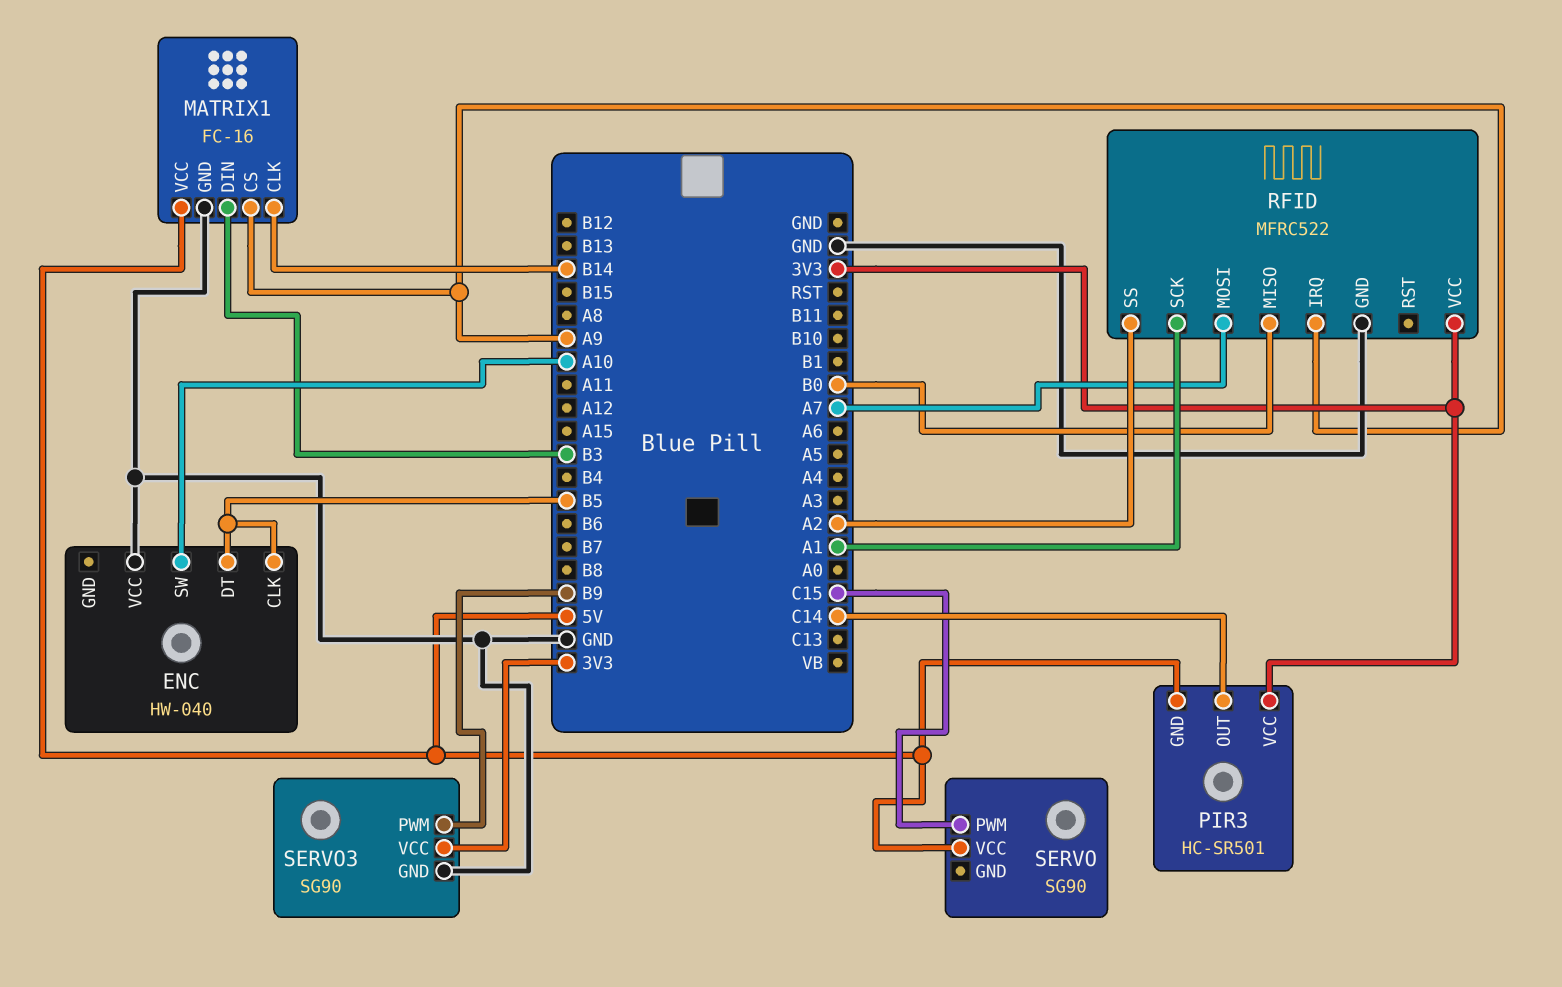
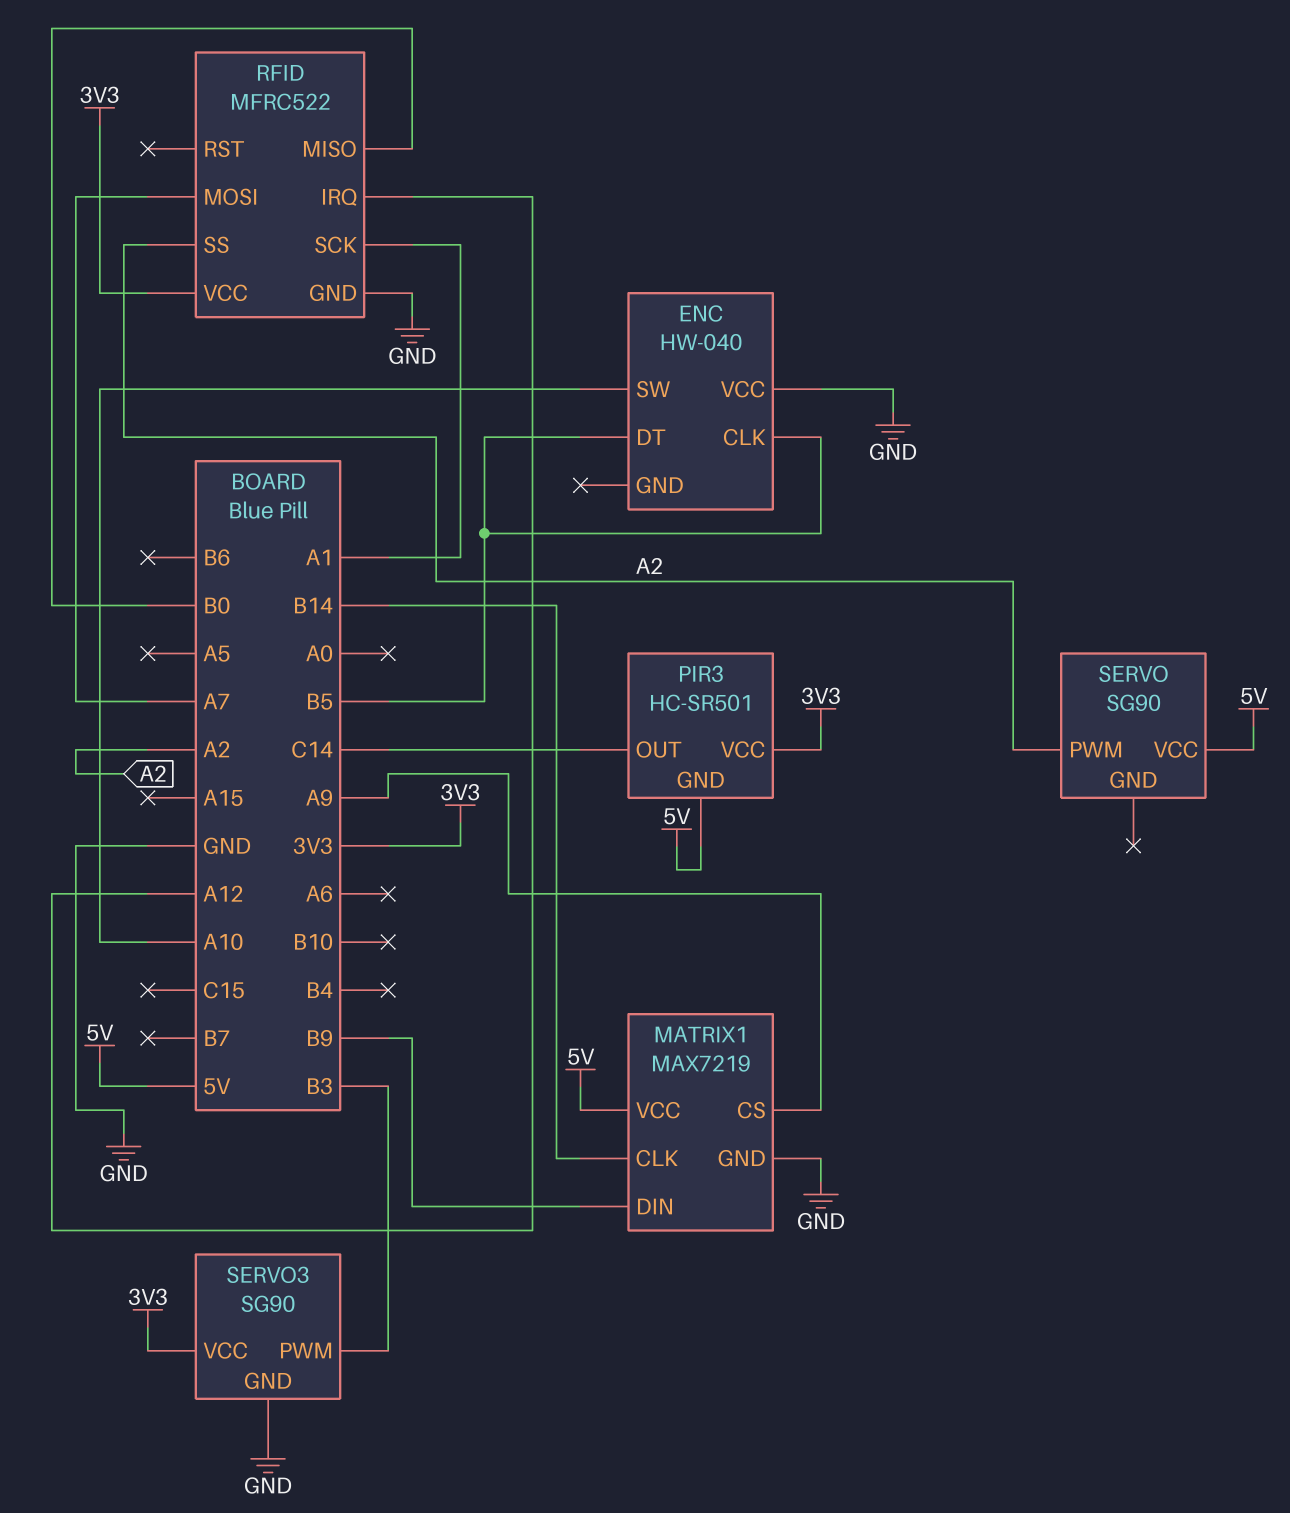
MATRIX1: FC-16 -> MAX7219
MATRIX1 pin DIN: B3 -> B9
RFID pin IRQ: A9 -> A12
SERVO pin PWM: C15 -> A2
SERVO3 pin PWM: B9 -> B3

